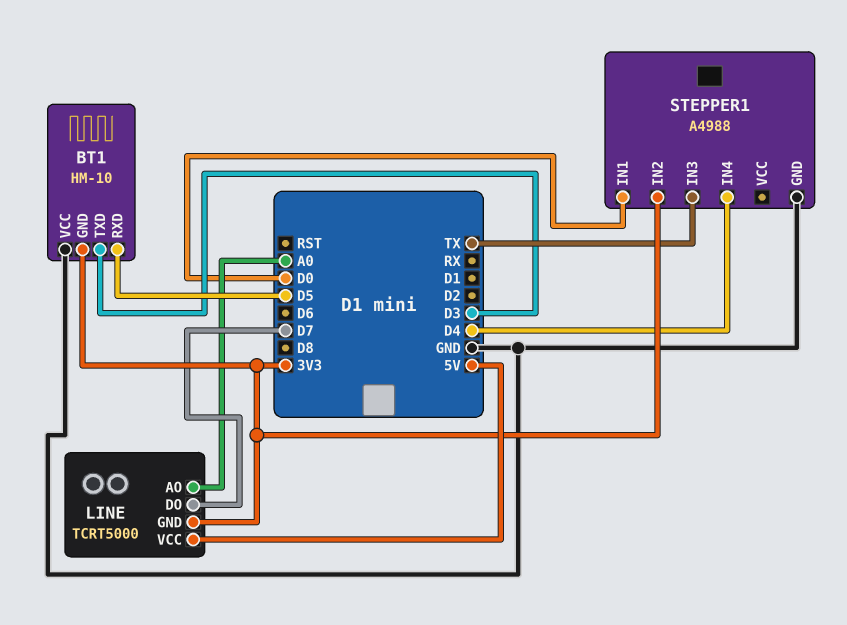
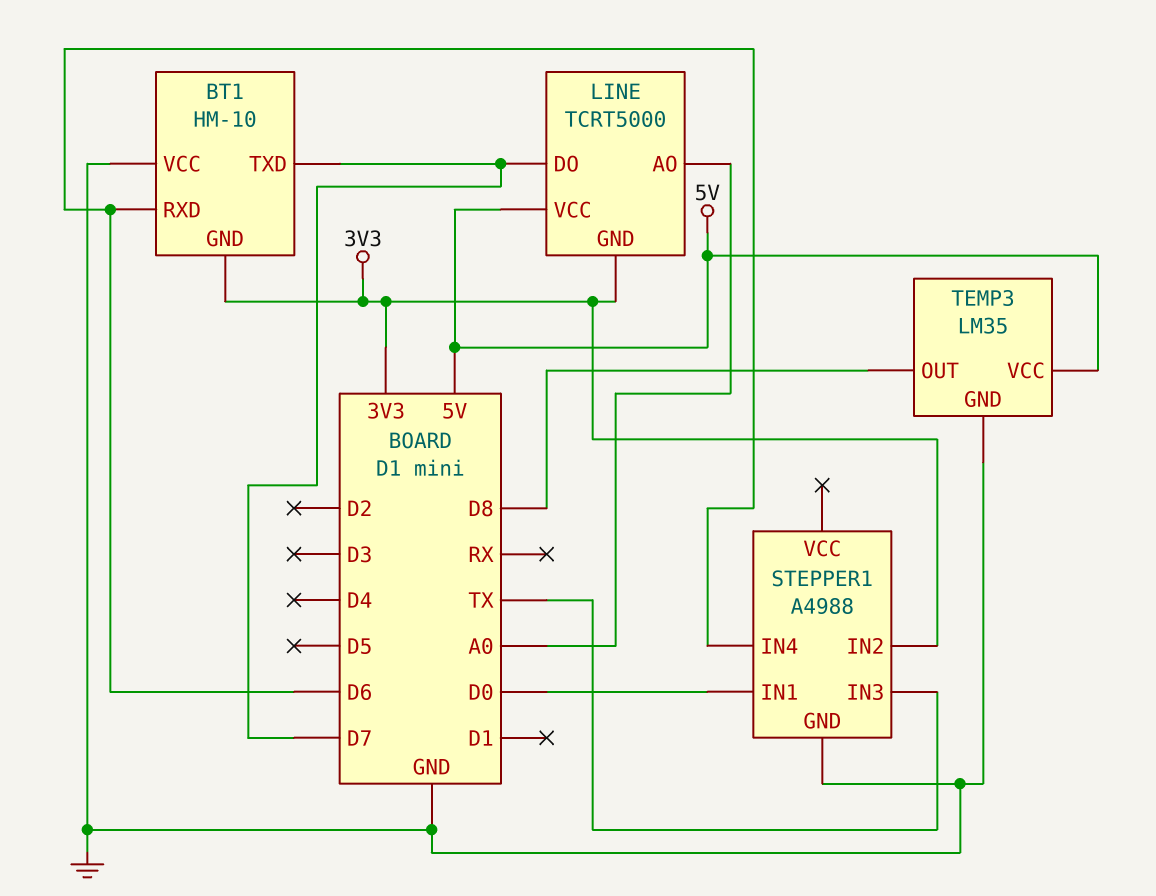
BT1 pin RXD: D5 -> D6
BT1 pin TXD: D3 -> D7
STEPPER1 pin IN4: D4 -> D6
TEMP3: none -> LM35
TEMP3 pin GND: none -> GND
TEMP3 pin OUT: none -> D8
TEMP3 pin VCC: none -> 5V

